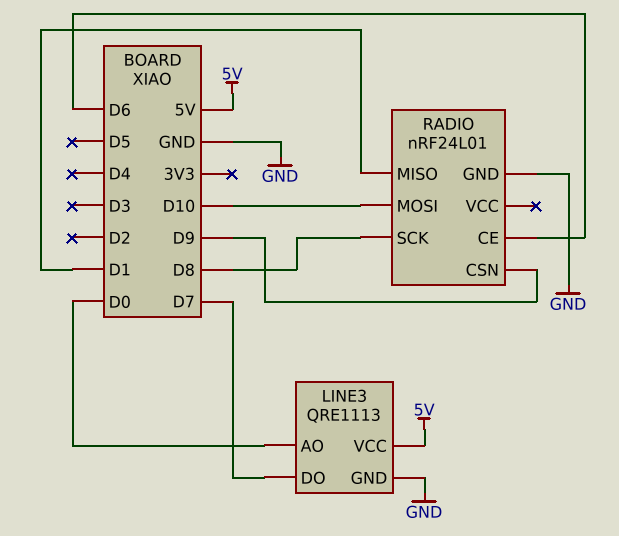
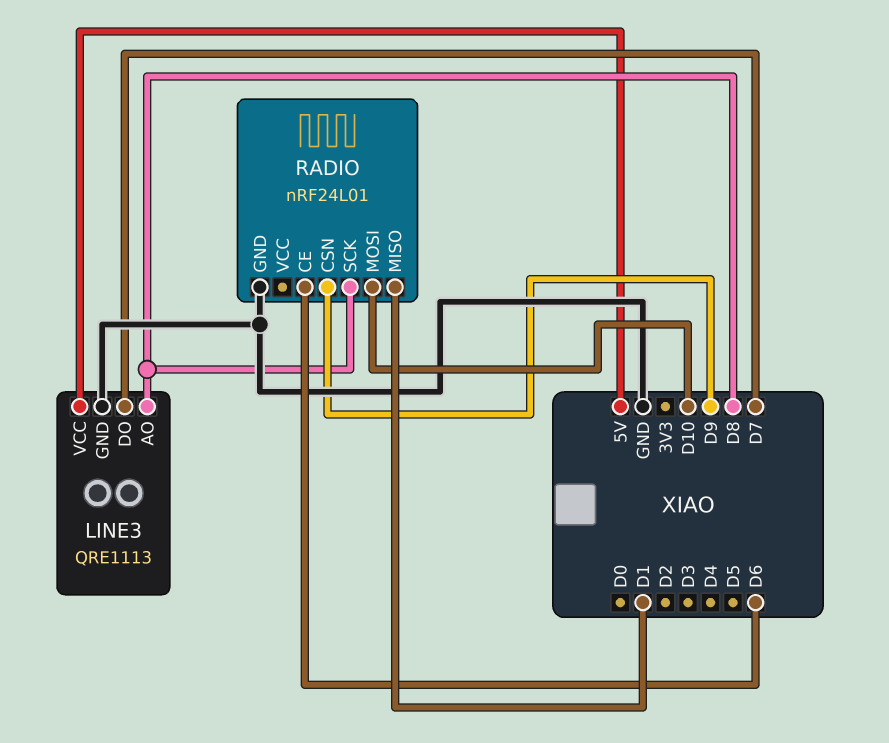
LINE3 pin AO: D0 -> D8

